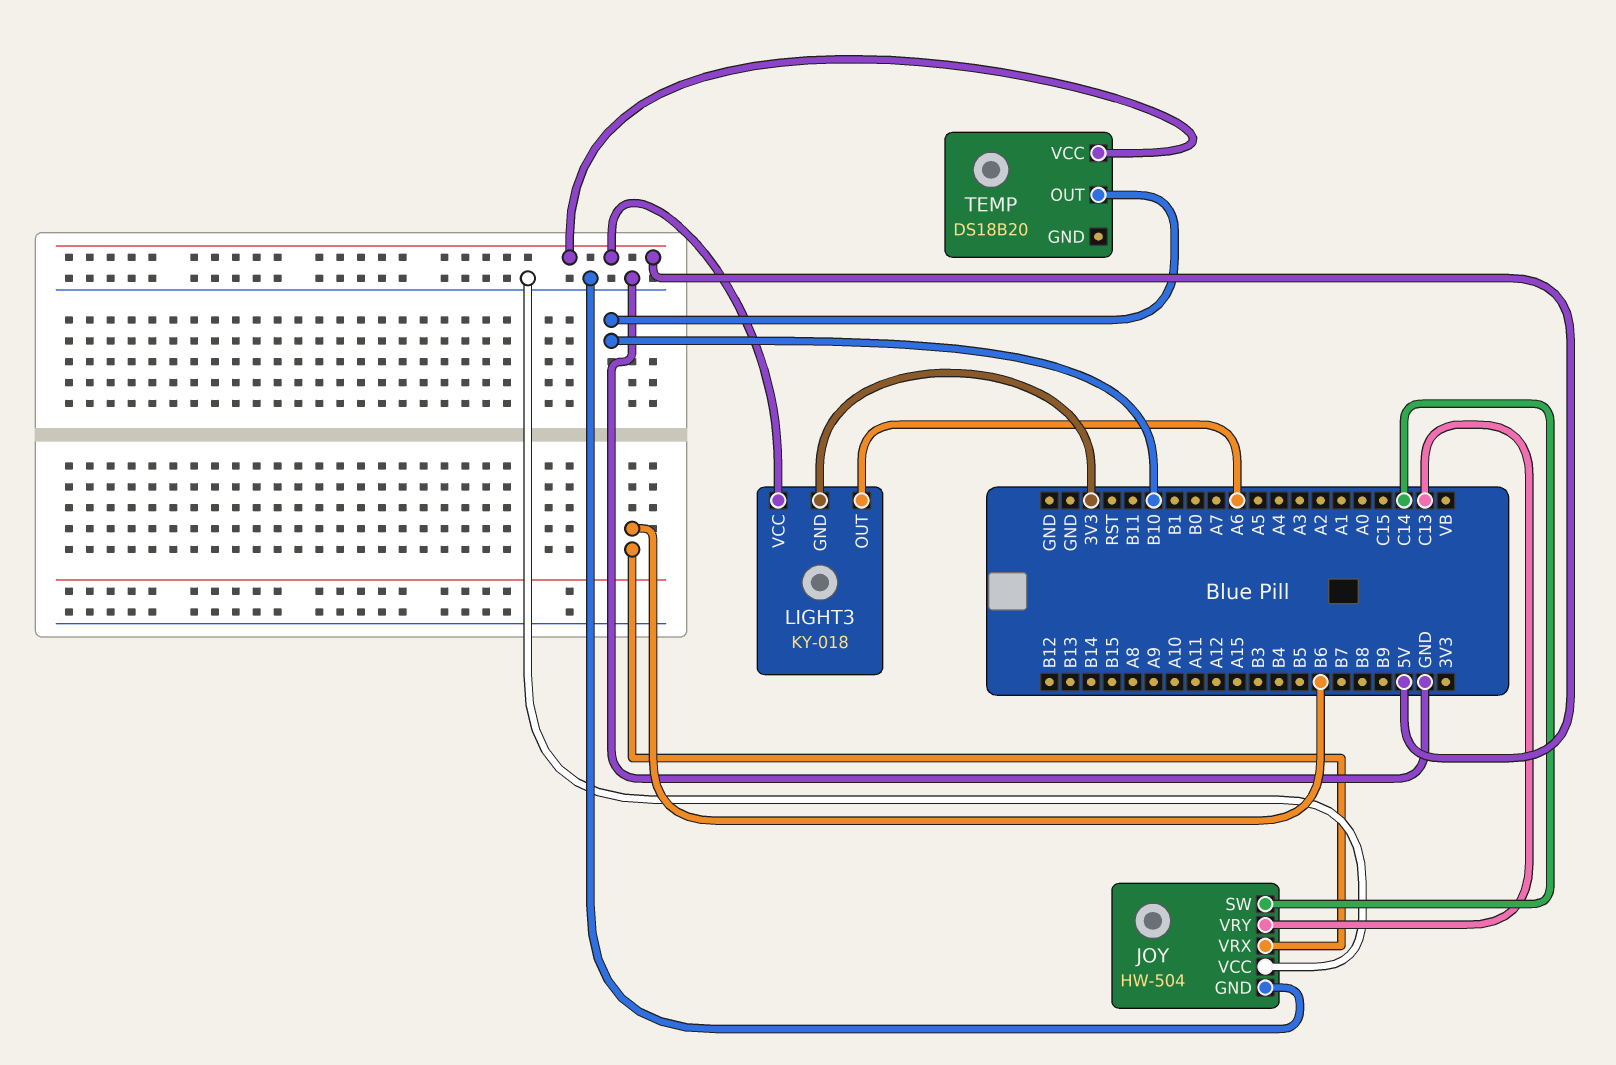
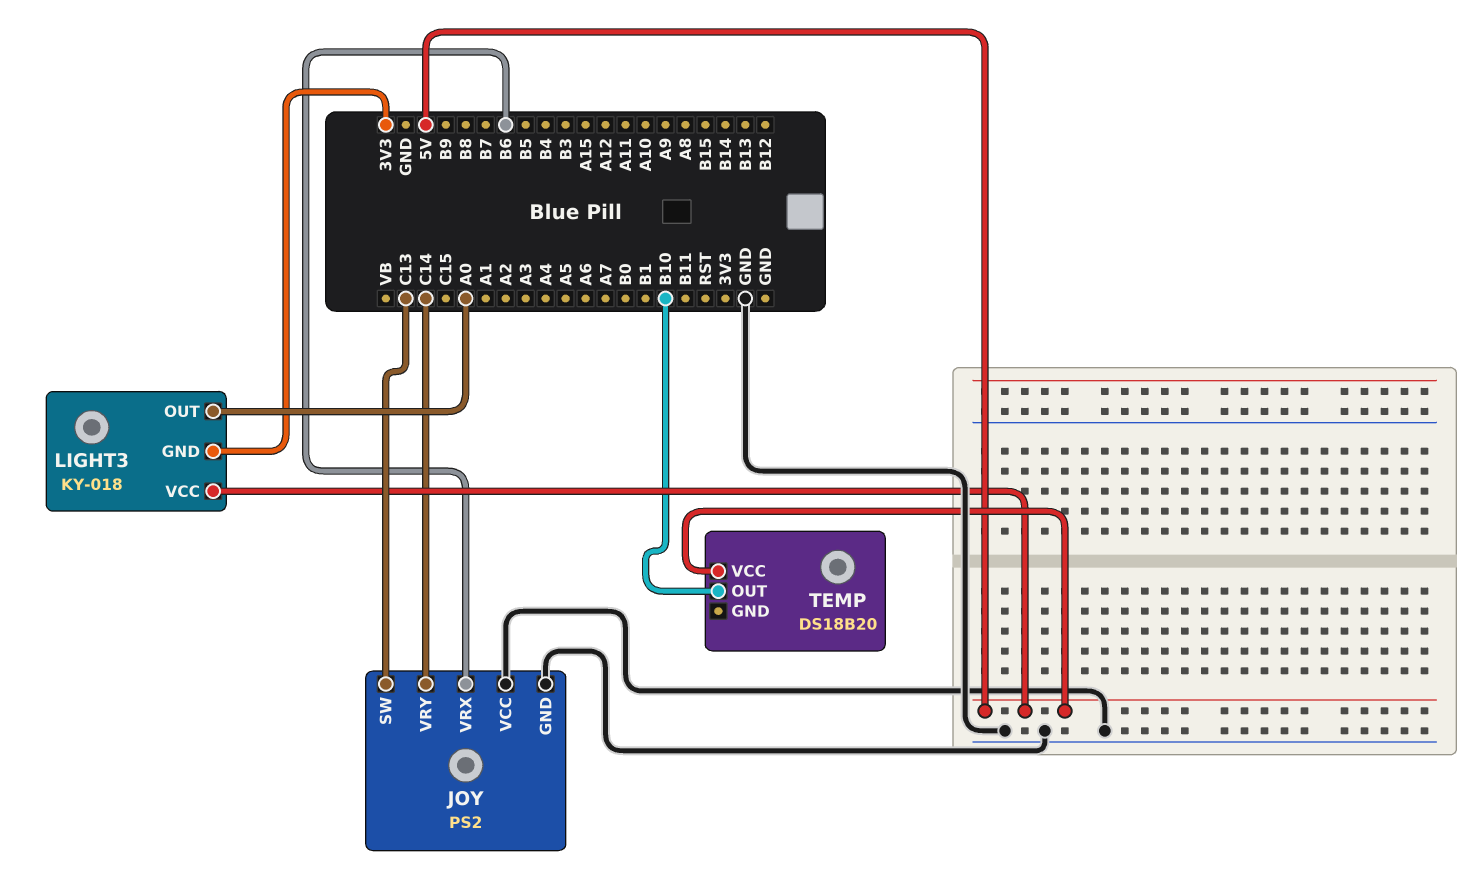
JOY: HW-504 -> PS2
JOY pin SW: C14 -> C13
JOY pin VRY: C13 -> C14
LIGHT3 pin OUT: A6 -> A0

